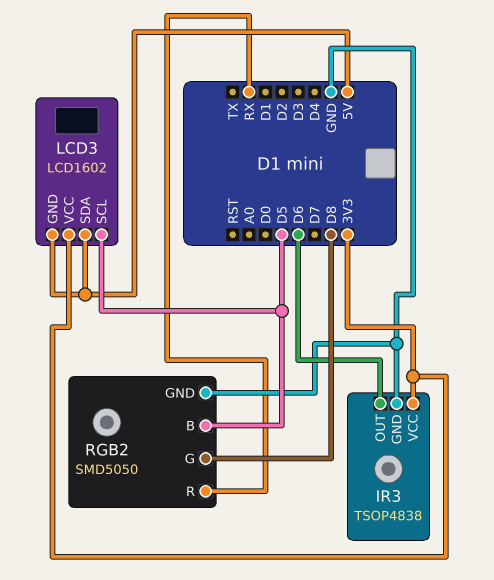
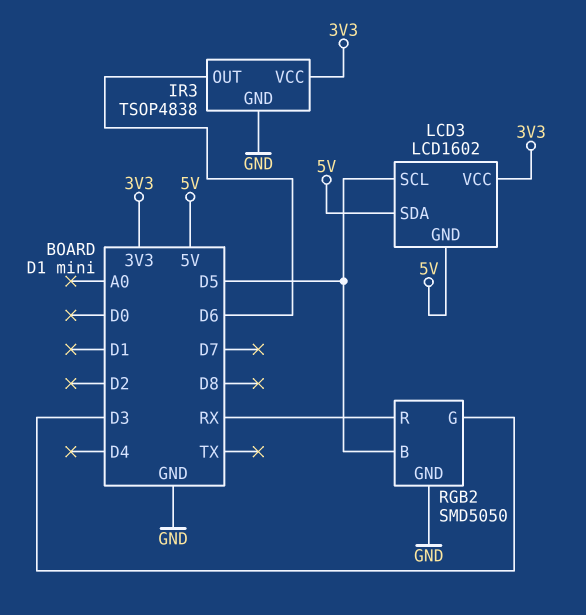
RGB2 pin G: D8 -> D3

